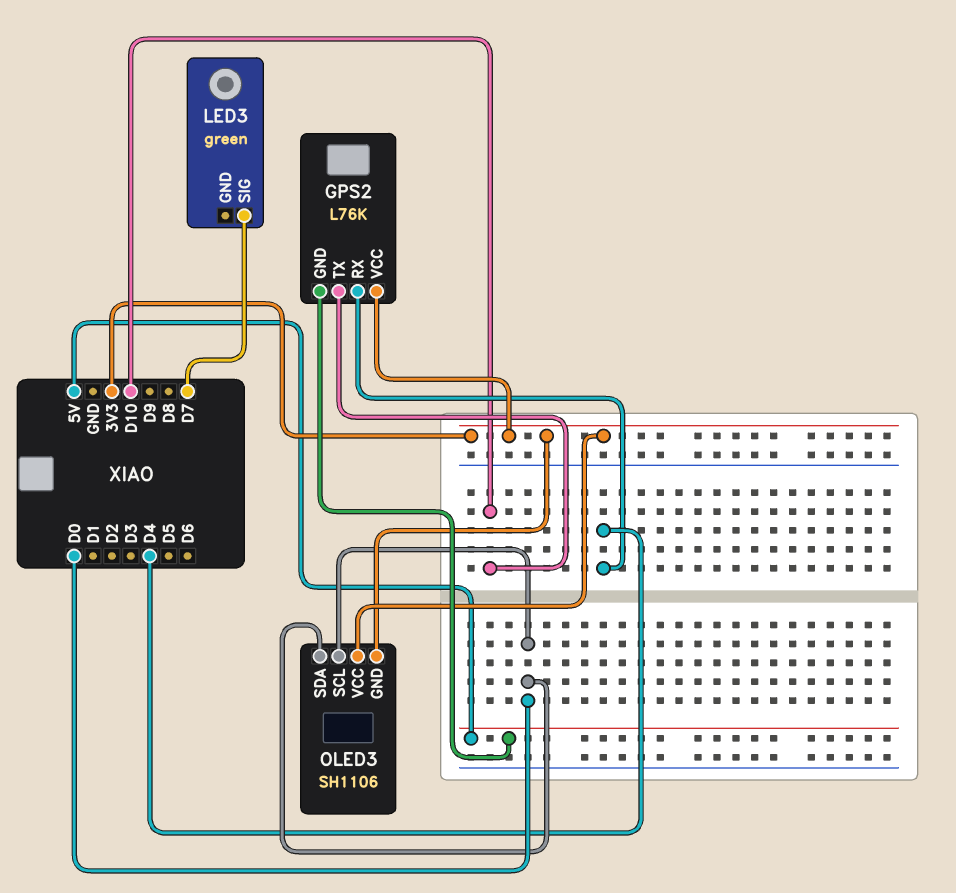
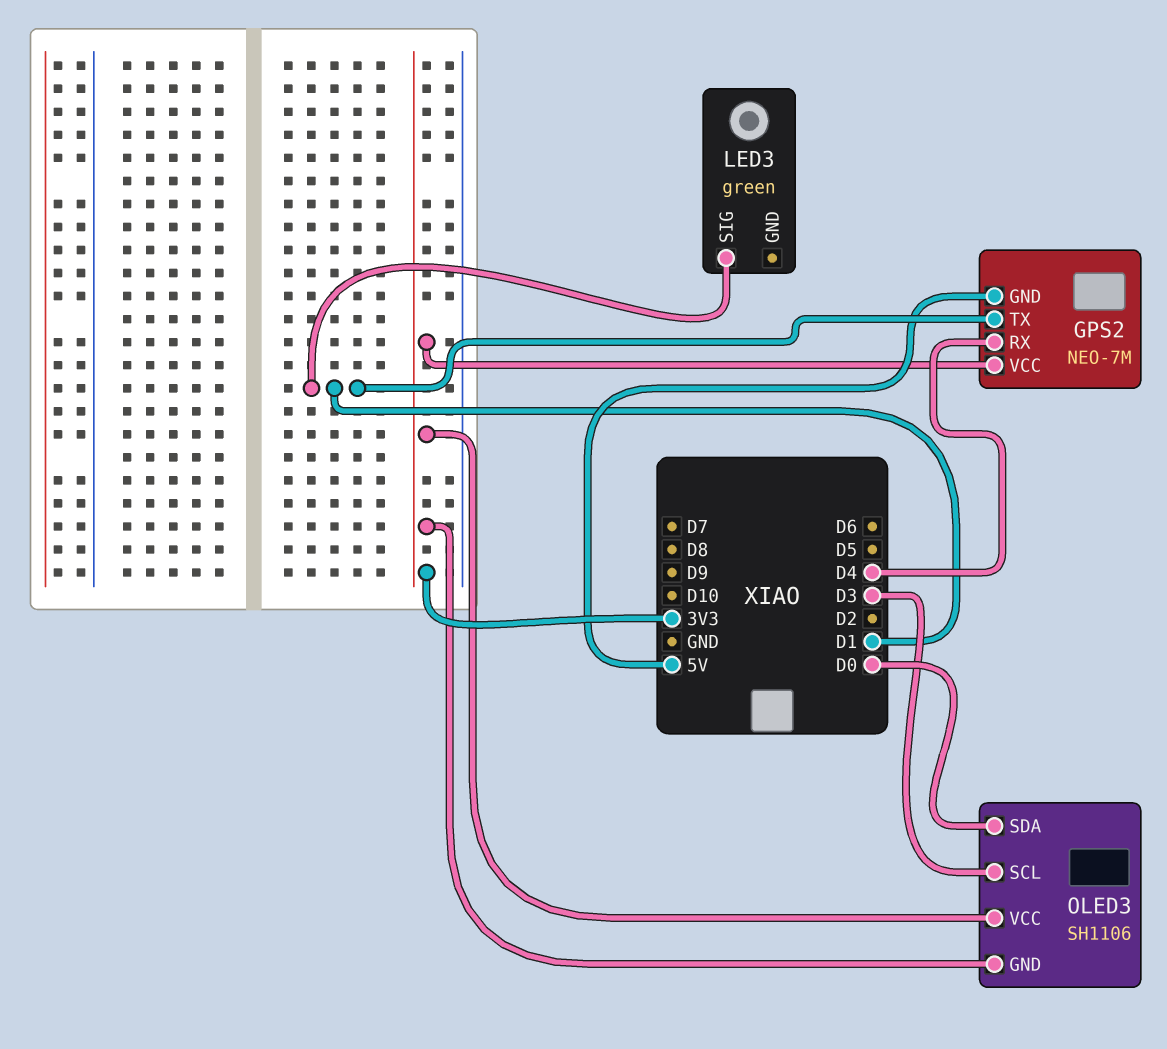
GPS2: L76K -> NEO-7M
GPS2 pin TX: D10 -> D1
LED3 pin SIG: D7 -> D1
OLED3 pin SCL: D0 -> D3

